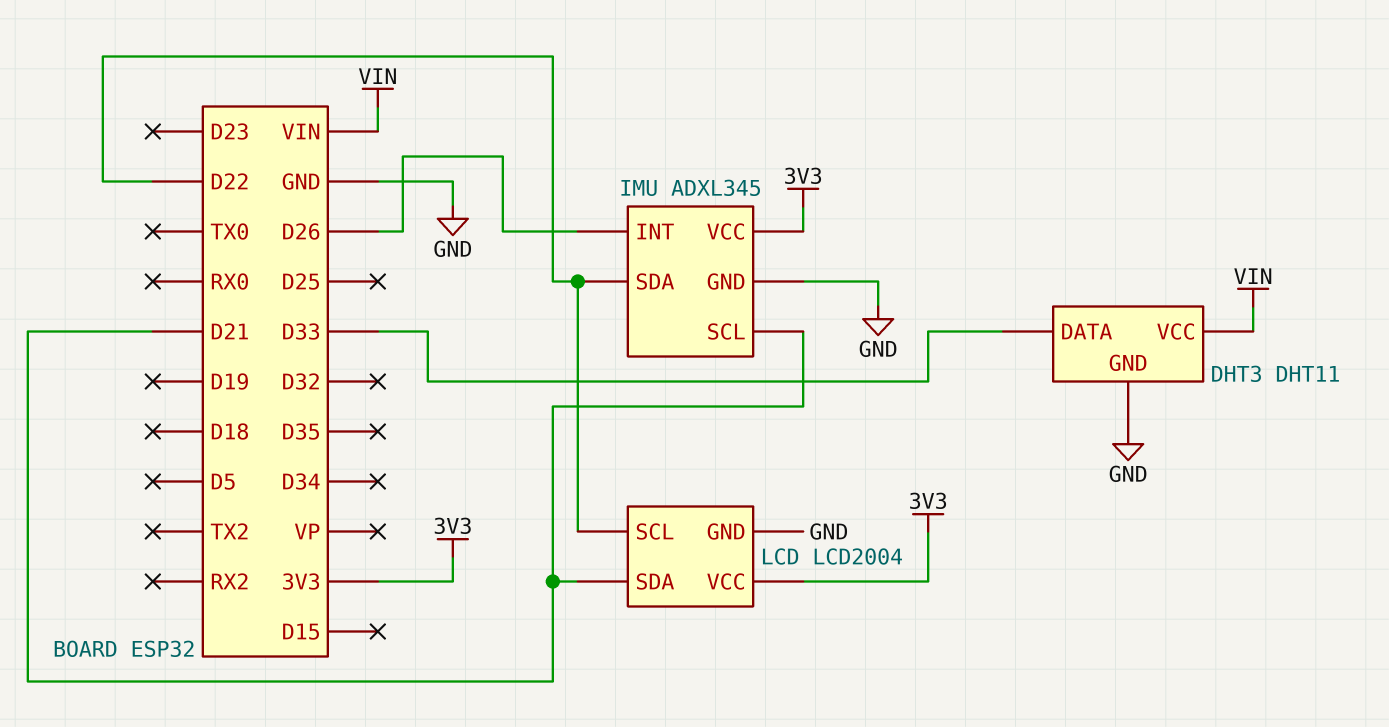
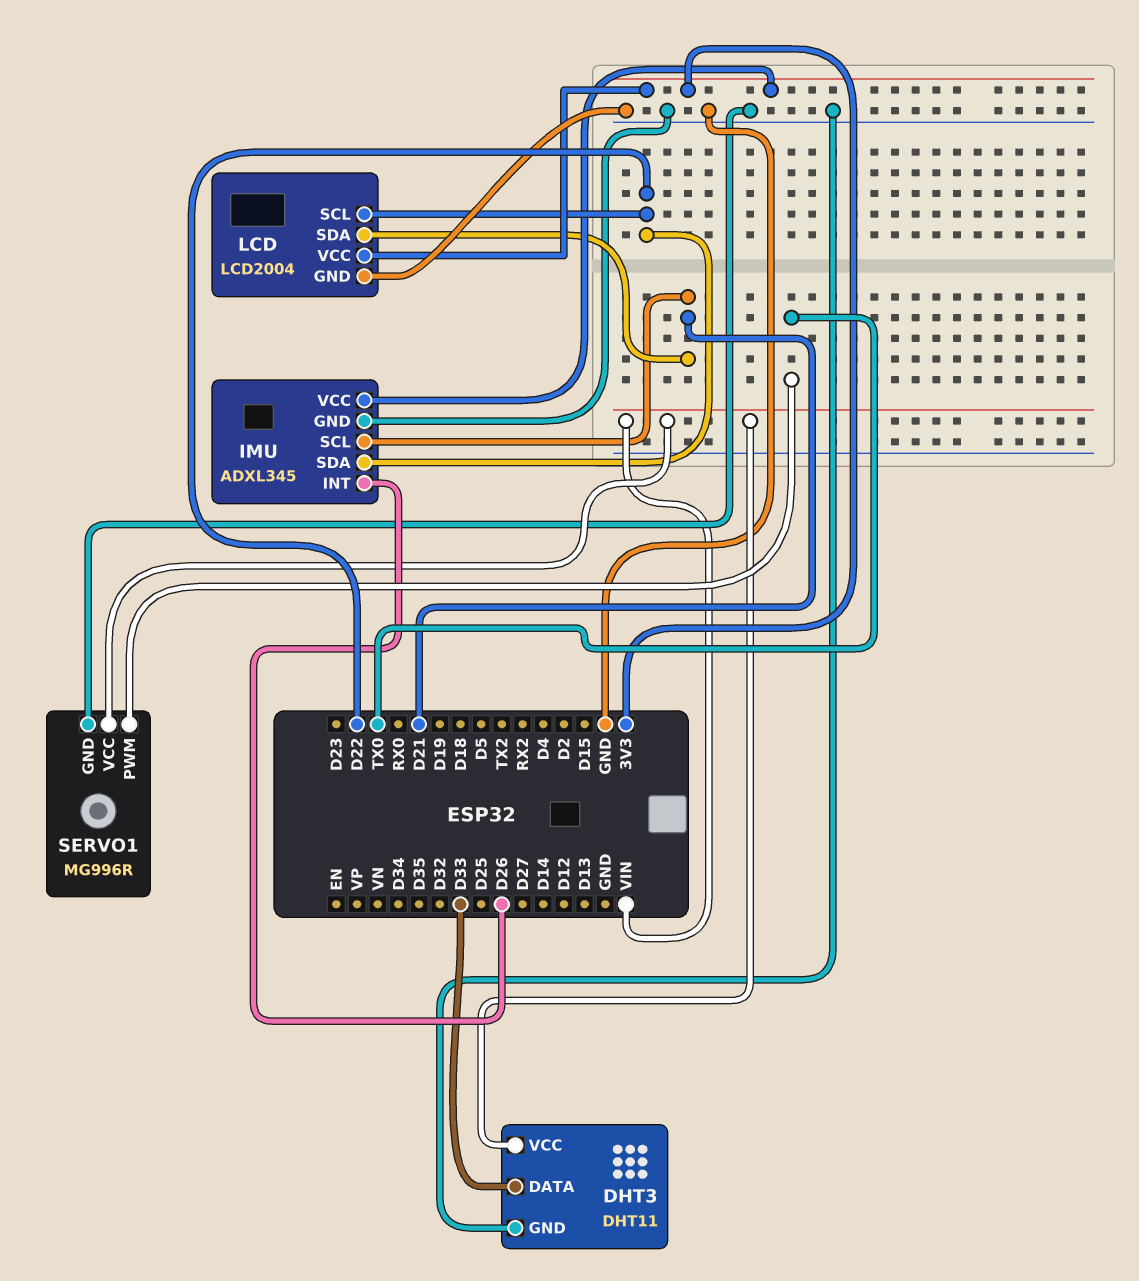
SERVO1: none -> MG996R
SERVO1 pin GND: none -> GND
SERVO1 pin PWM: none -> TX0
SERVO1 pin VCC: none -> VIN

